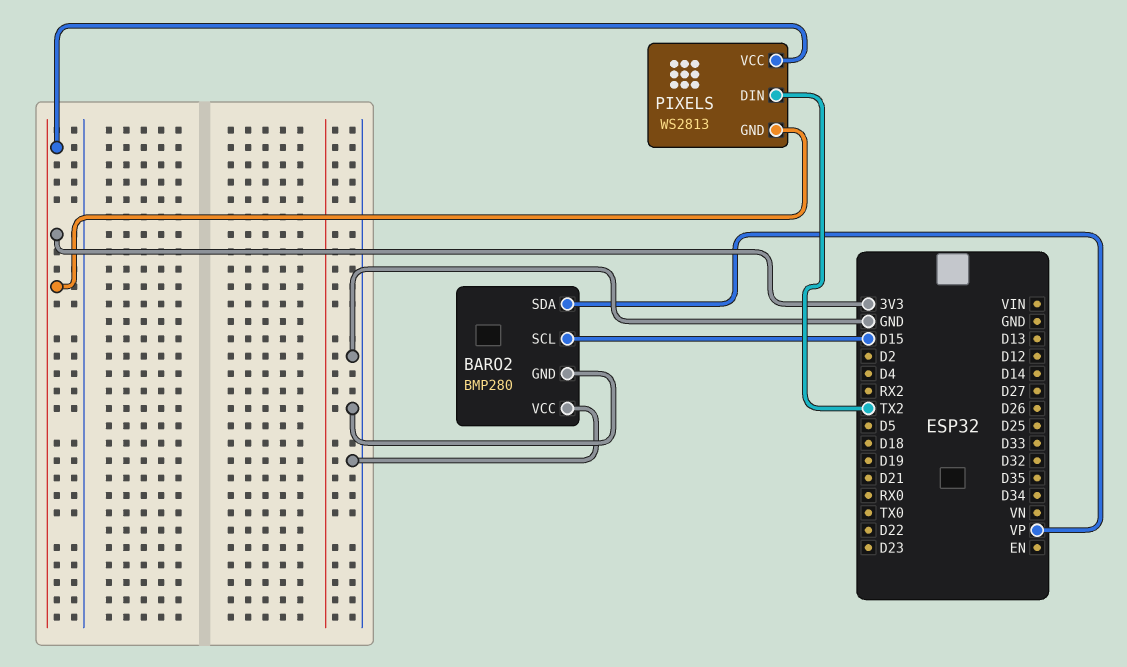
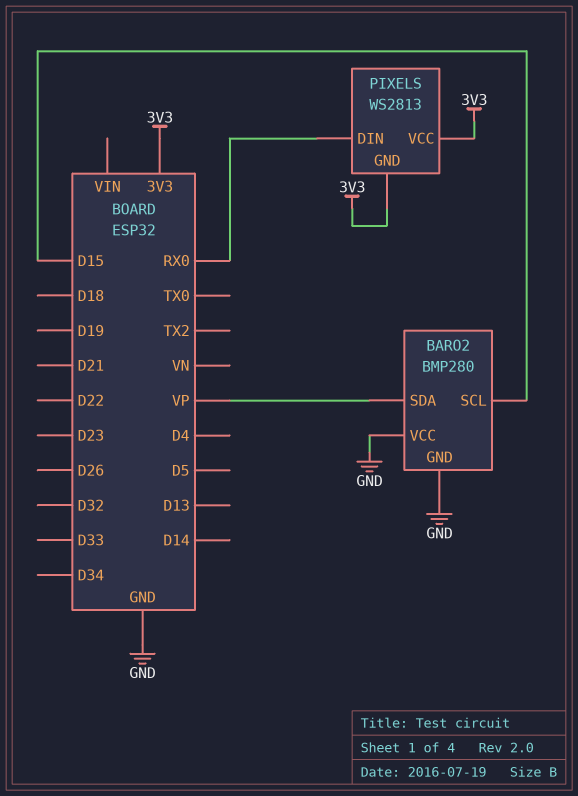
PIXELS pin DIN: TX2 -> RX0

